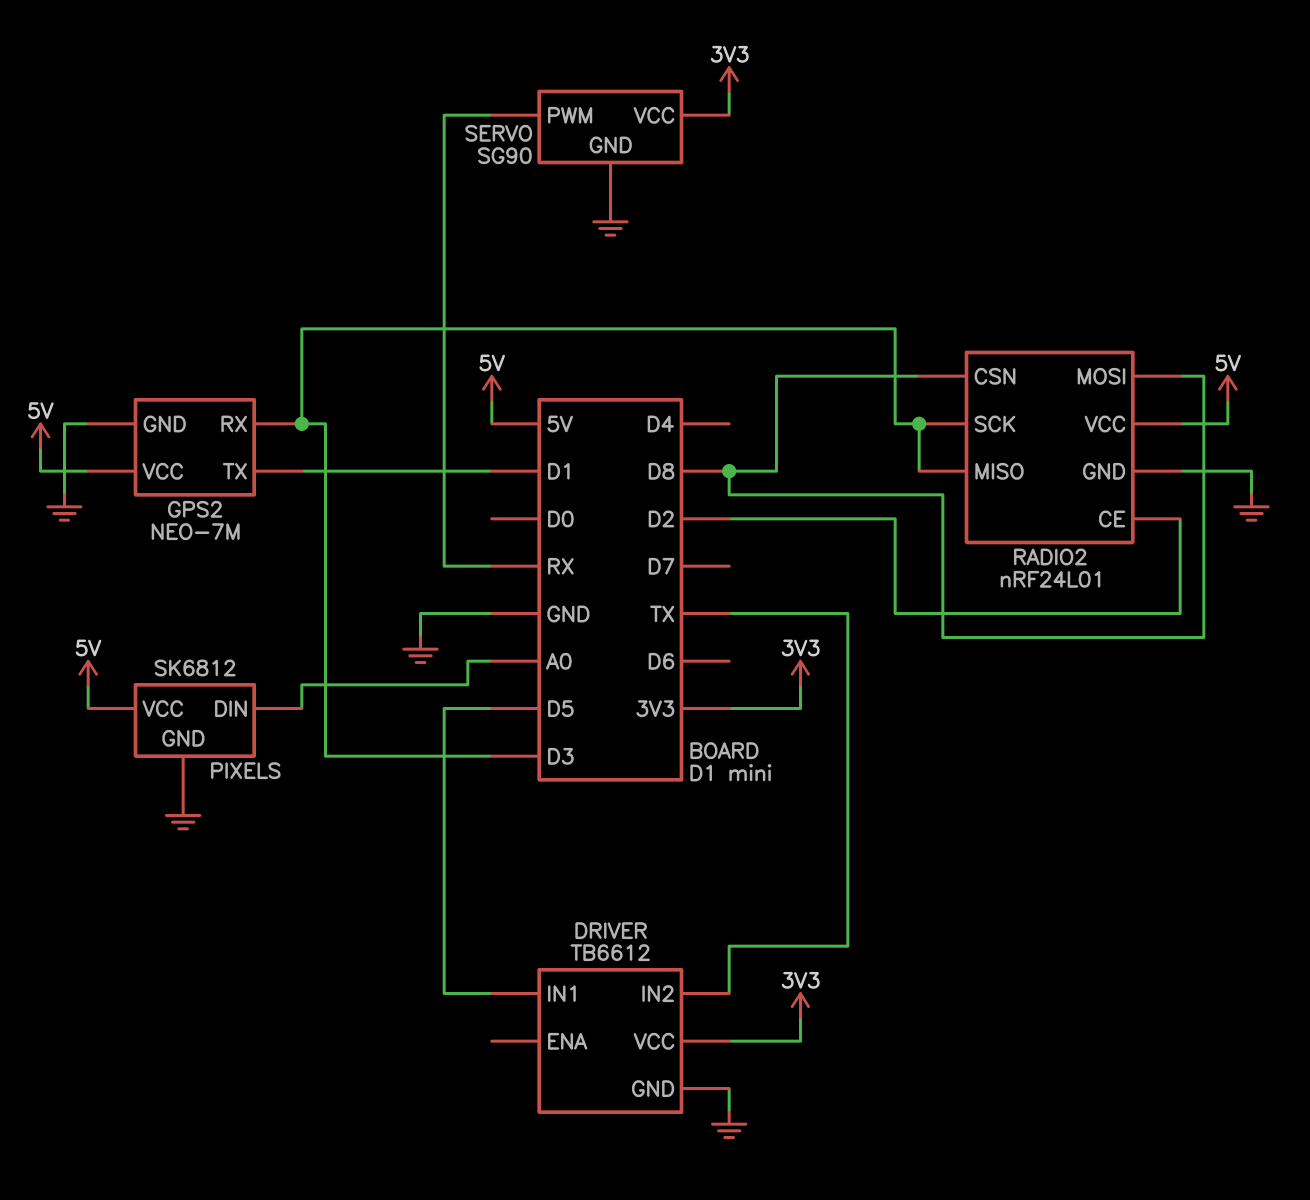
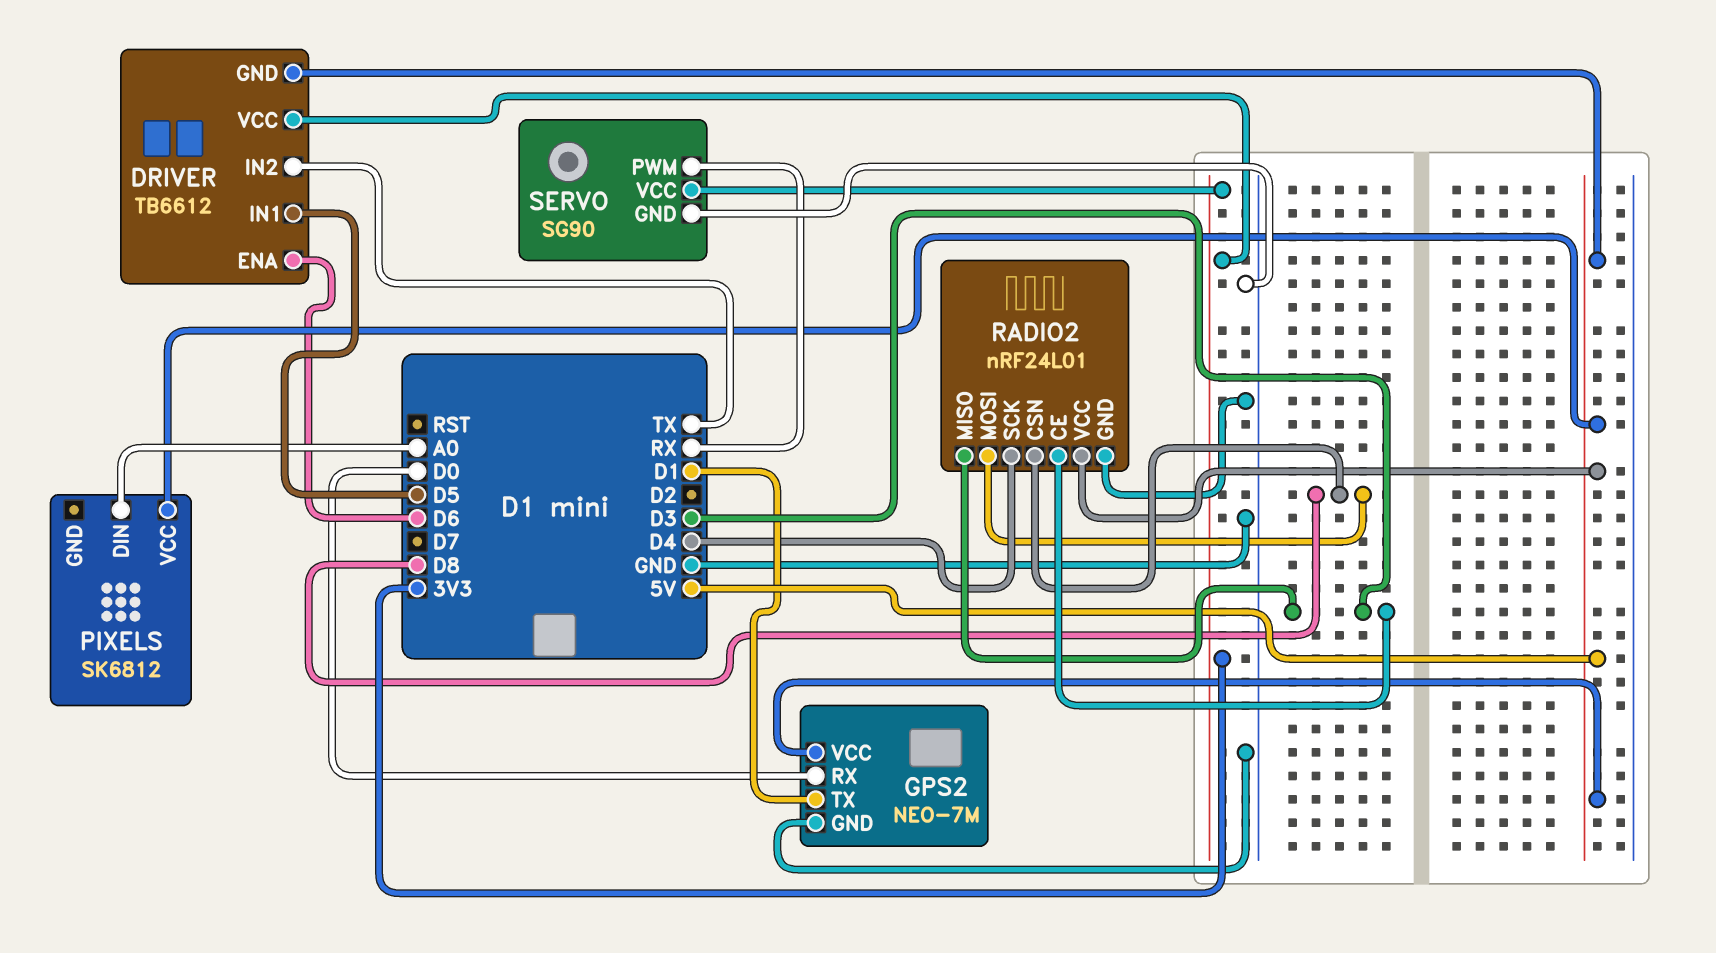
DRIVER pin ENA: none -> D6
DRIVER pin GND: GND -> 5V
GPS2 pin RX: D3 -> D0
PIXELS pin GND: GND -> none
RADIO2 pin CE: D2 -> D3
RADIO2 pin SCK: D3 -> D4

